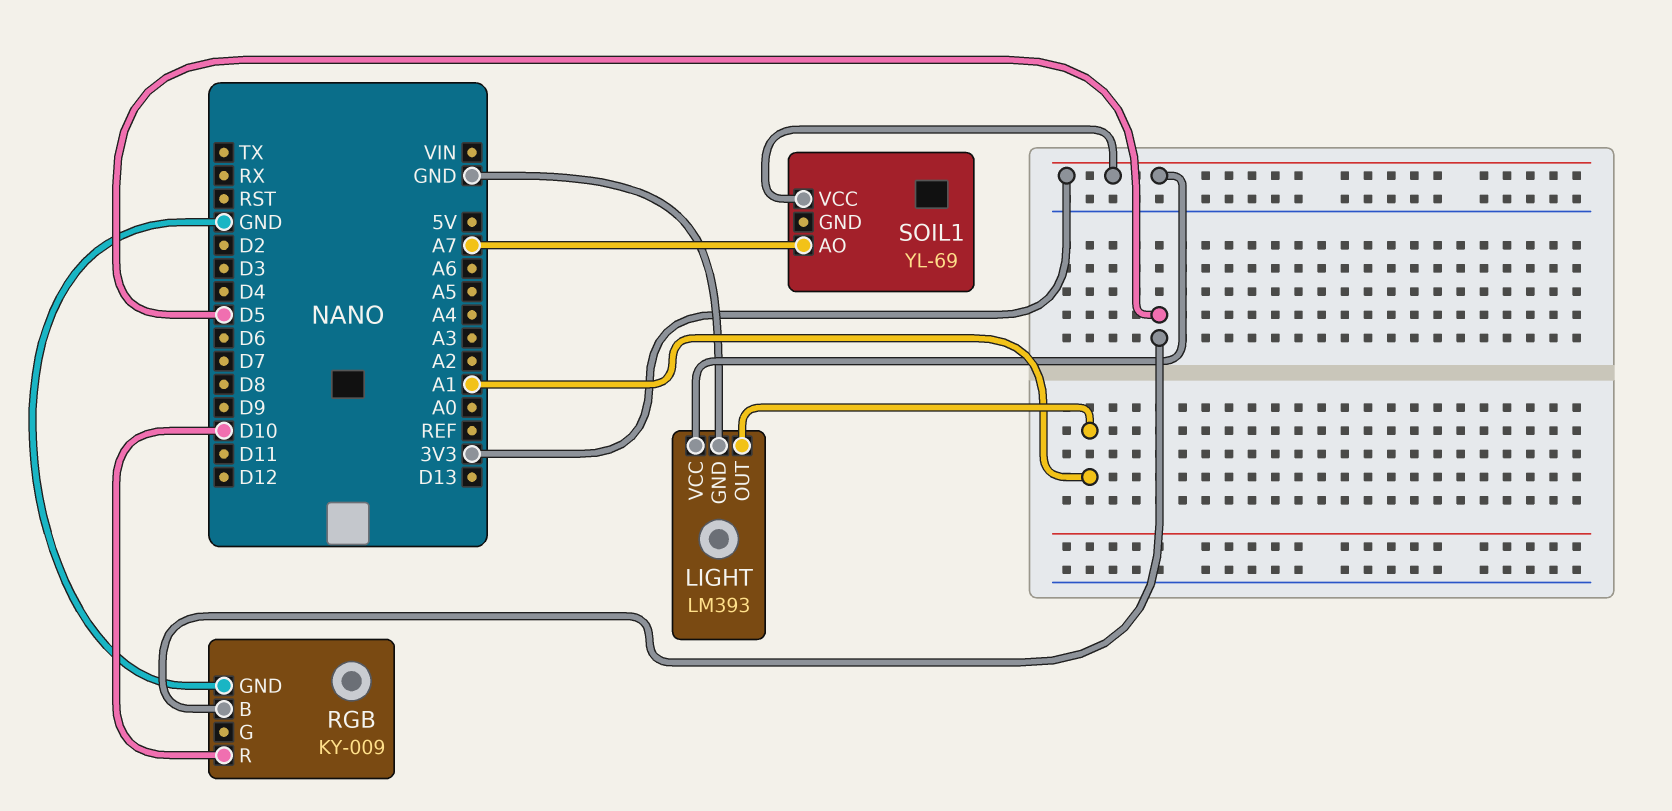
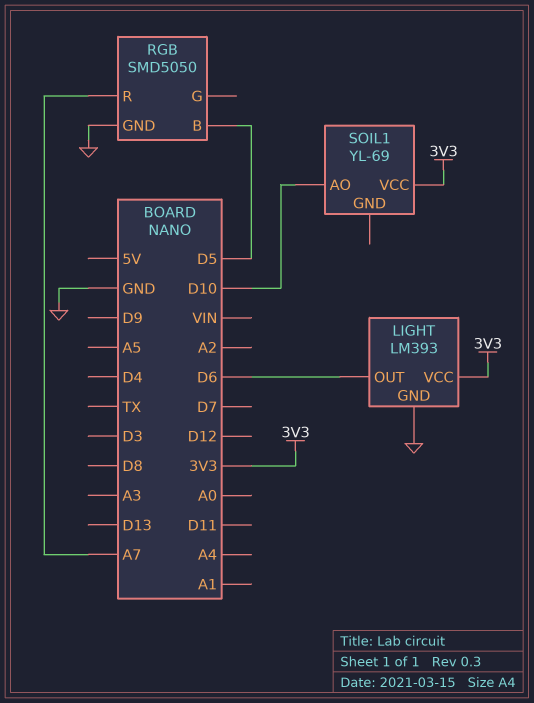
LIGHT pin OUT: A1 -> D6
RGB: KY-009 -> SMD5050
RGB pin R: D10 -> A7
SOIL1 pin AO: A7 -> D10

